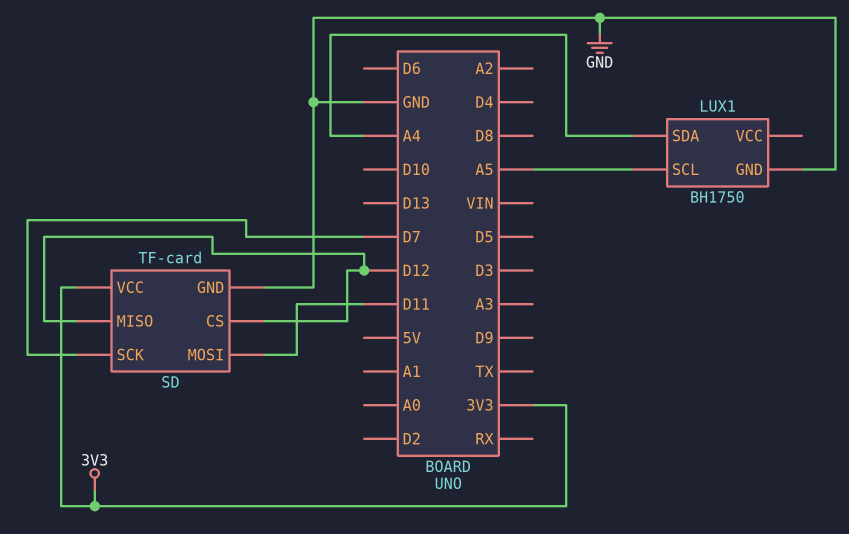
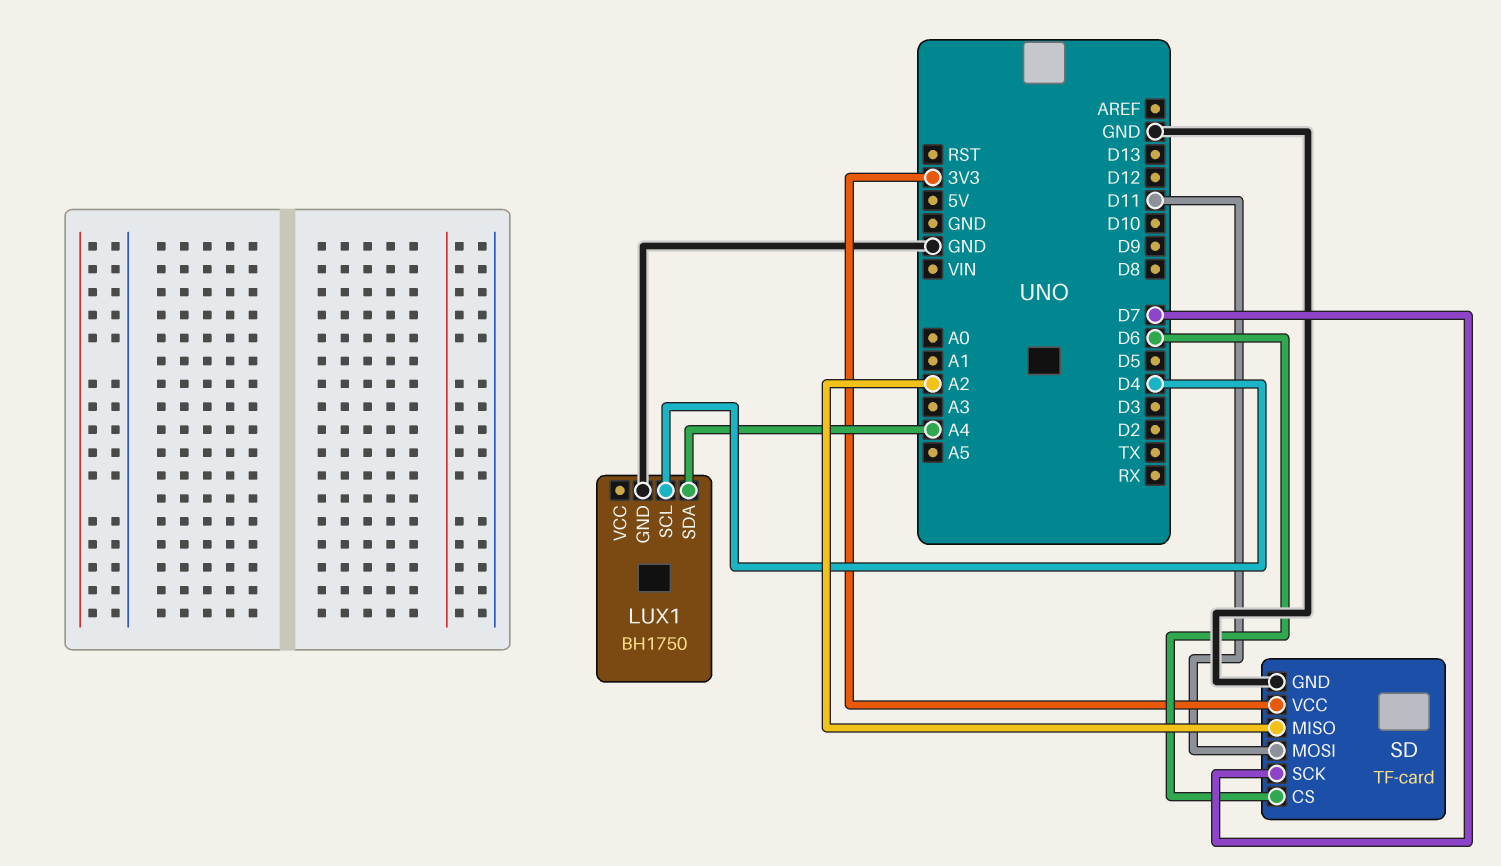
LUX1 pin SCL: A5 -> D4
SD pin CS: D12 -> D6
SD pin MISO: D12 -> A2

